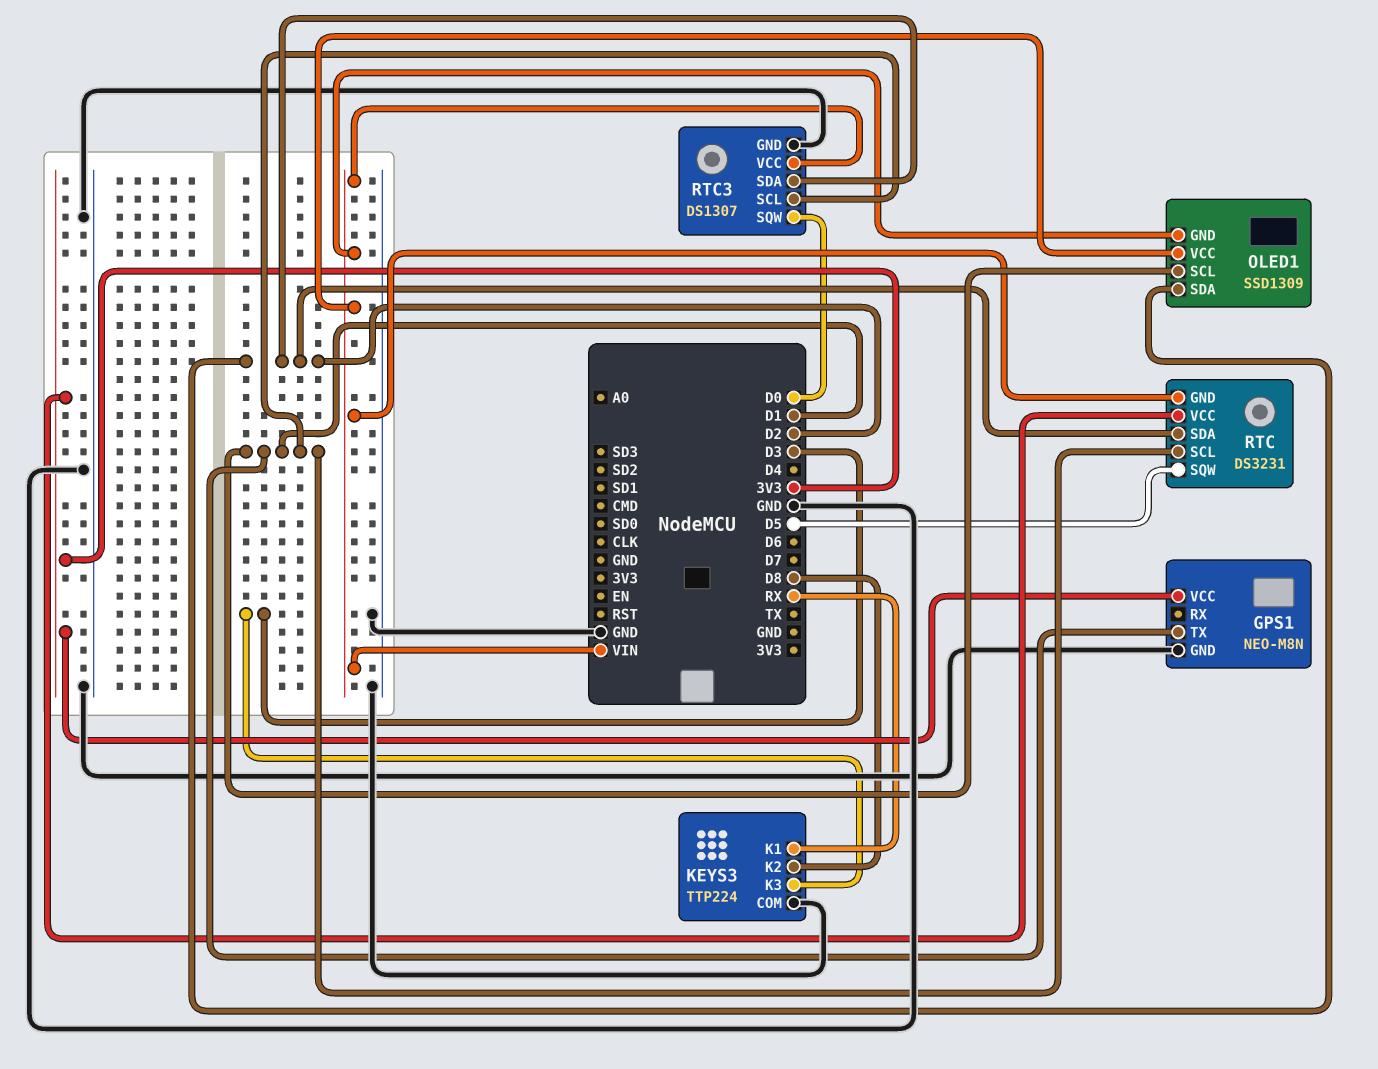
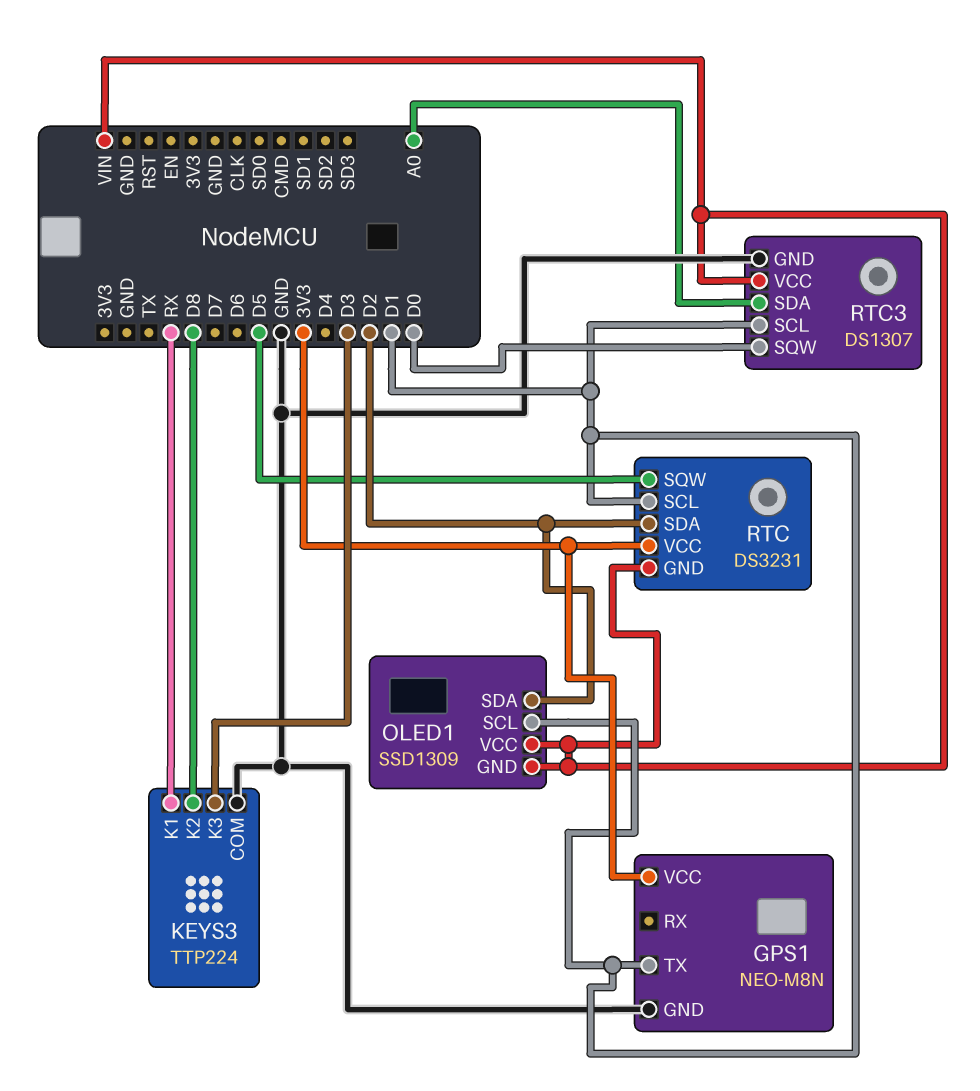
RTC3 pin SDA: D2 -> A0

